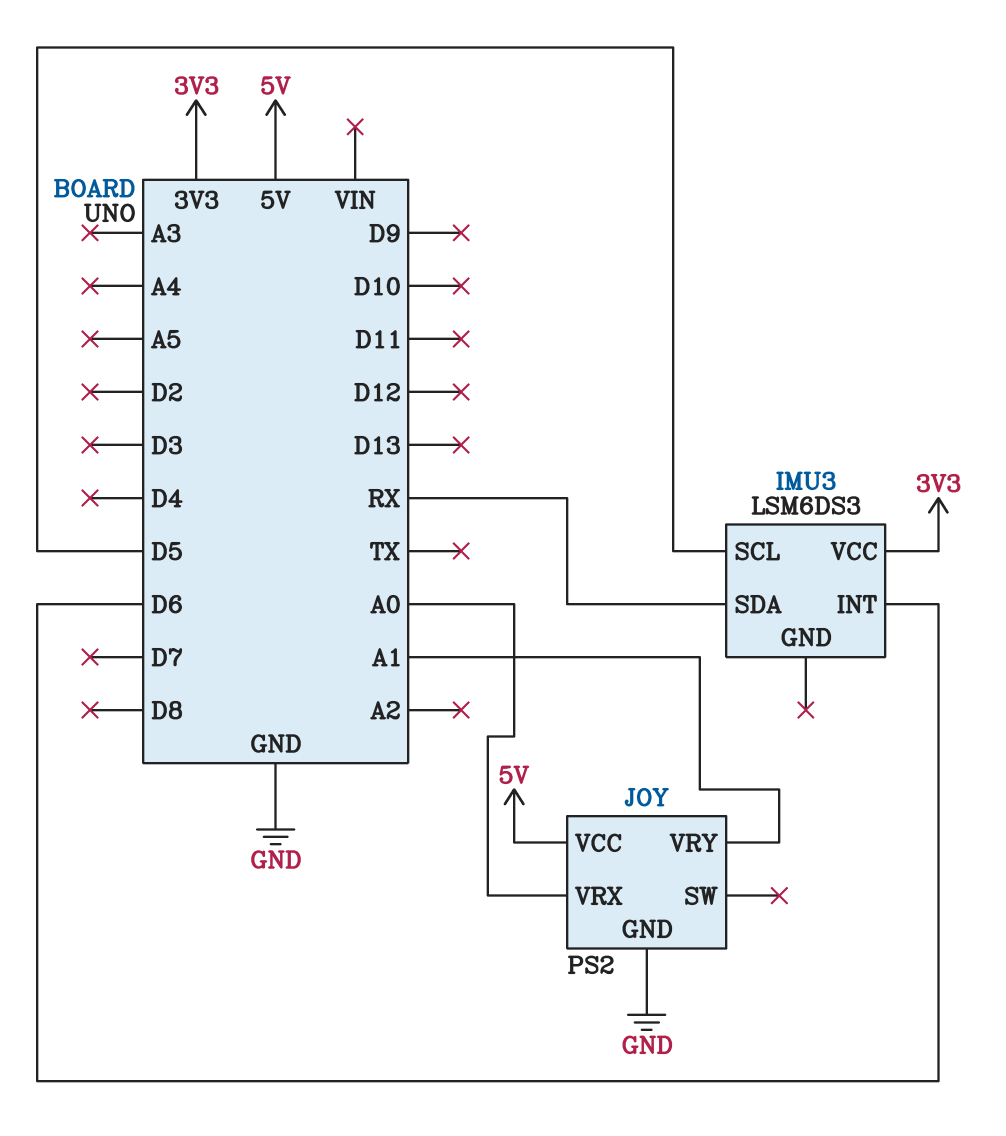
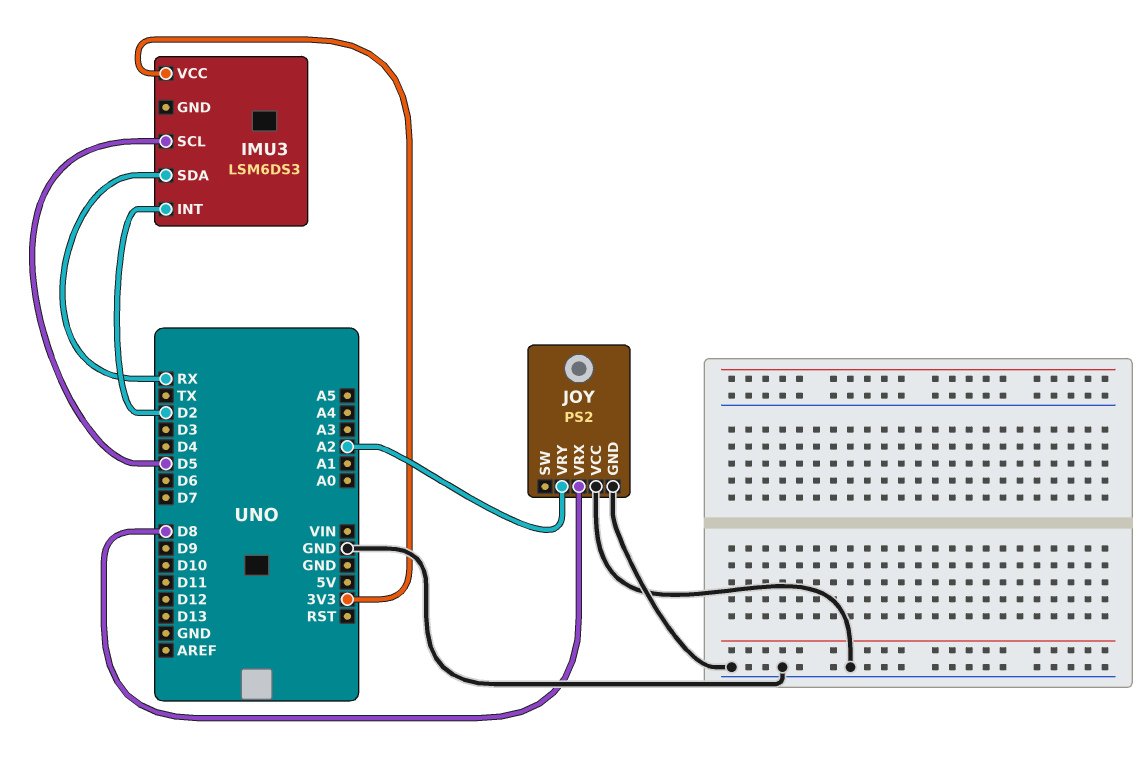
IMU3 pin INT: D6 -> D2
JOY pin VCC: 5V -> GND
JOY pin VRX: A0 -> D8
JOY pin VRY: A1 -> A2

